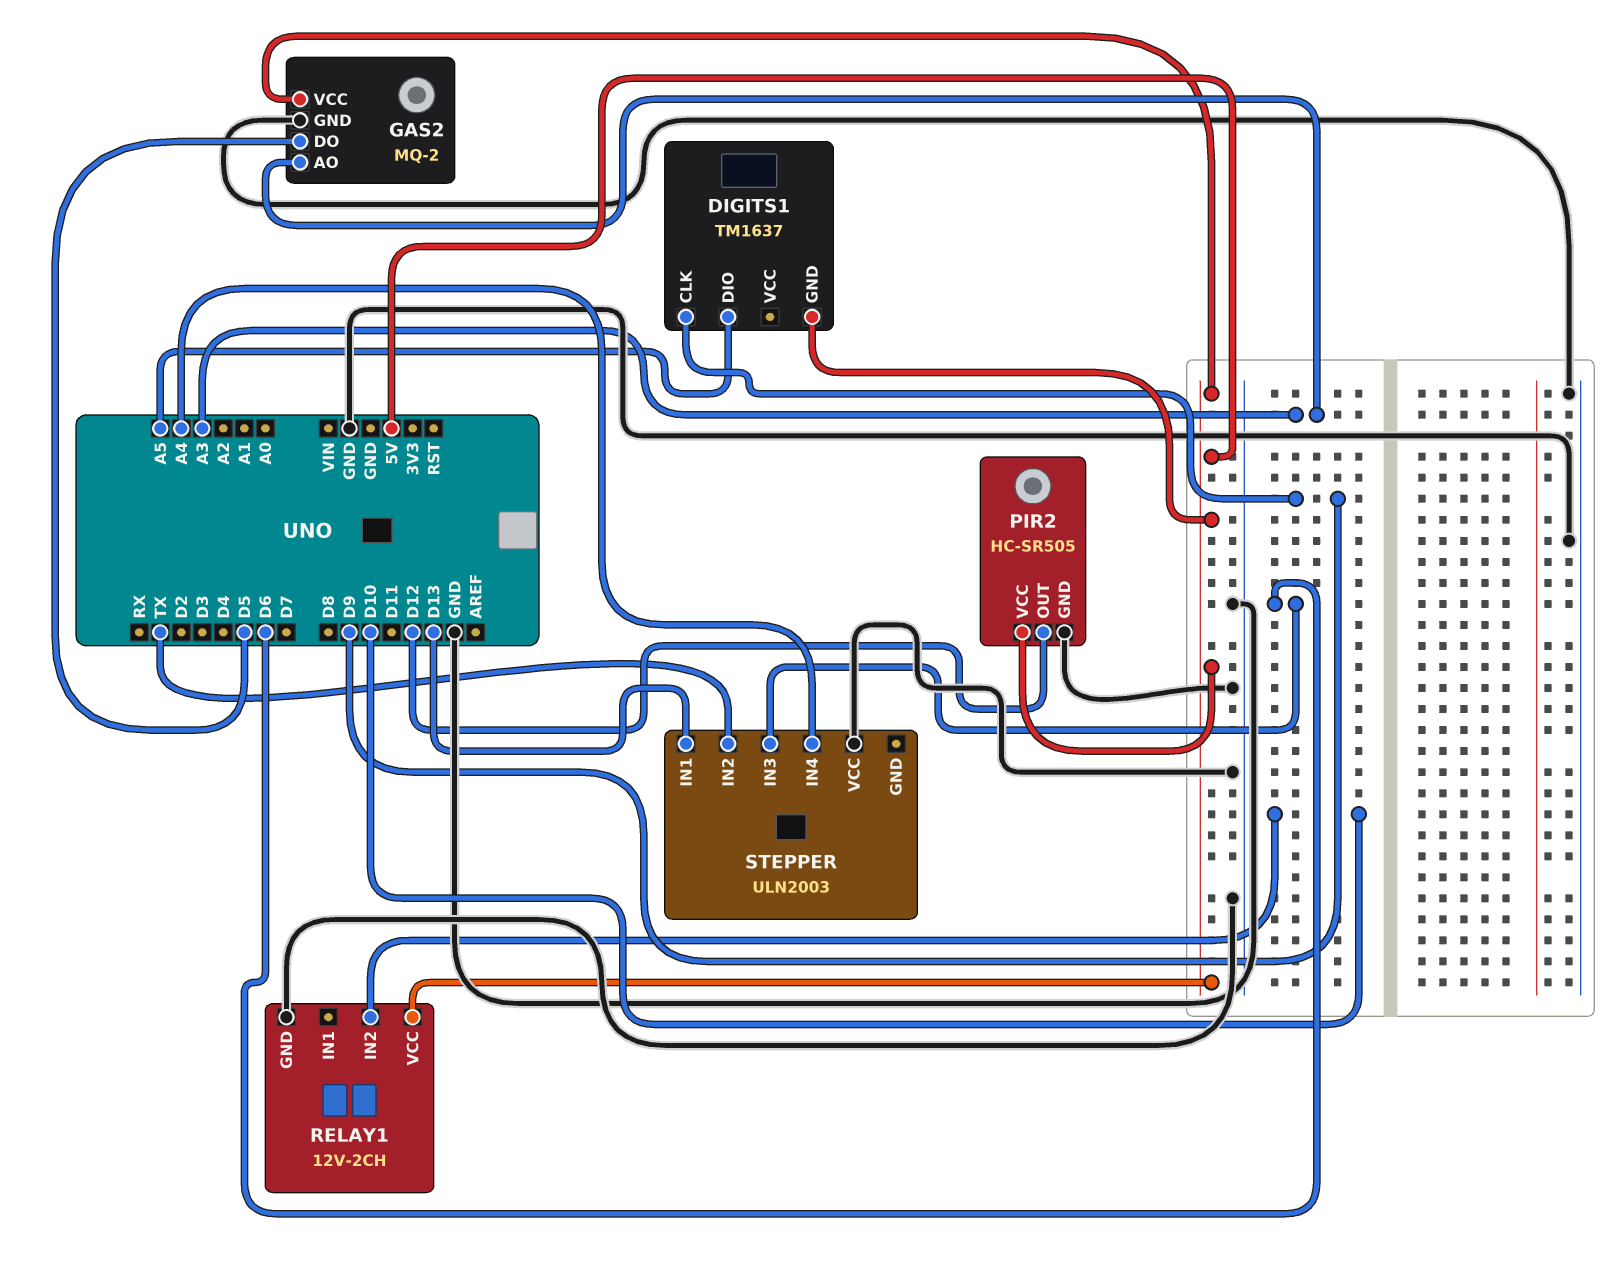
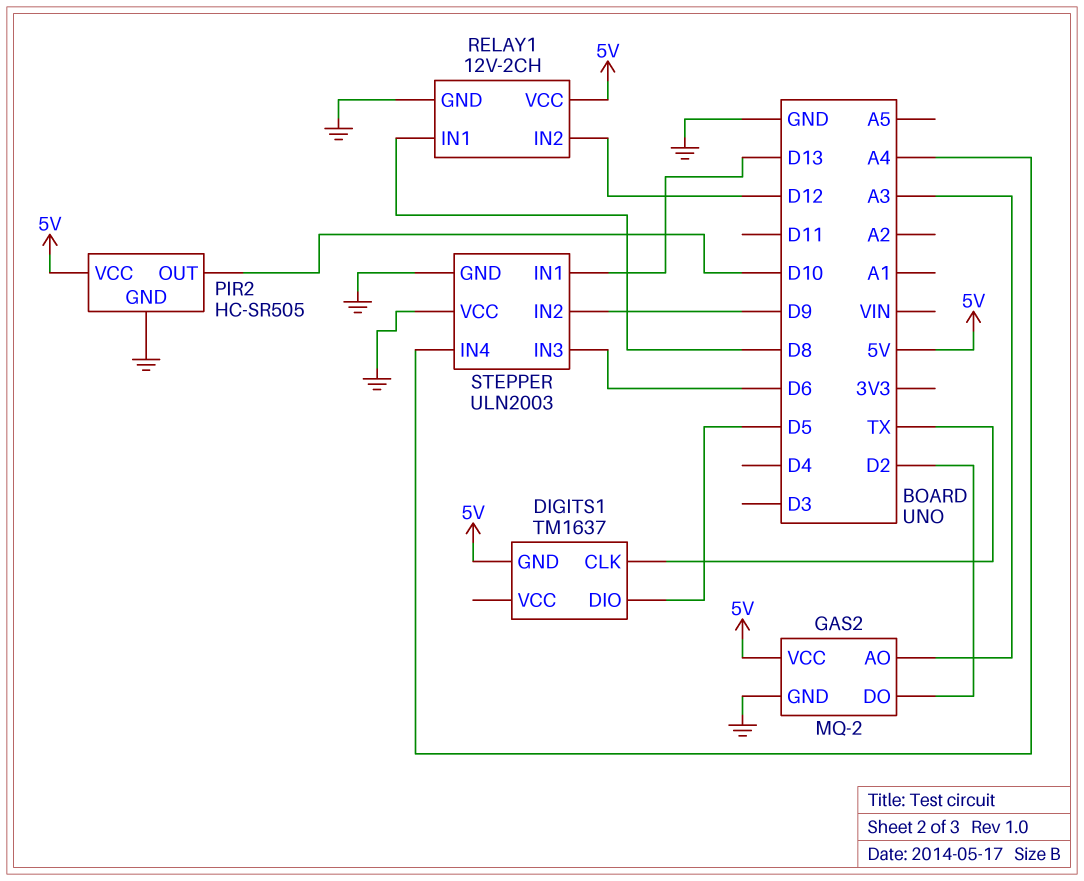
DIGITS1 pin CLK: D9 -> TX
DIGITS1 pin DIO: A5 -> D5
GAS2 pin DO: D5 -> D2
PIR2 pin OUT: D12 -> D10
RELAY1 pin IN1: none -> D8
RELAY1 pin IN2: D10 -> D12
STEPPER pin GND: none -> GND
STEPPER pin IN2: TX -> D9

